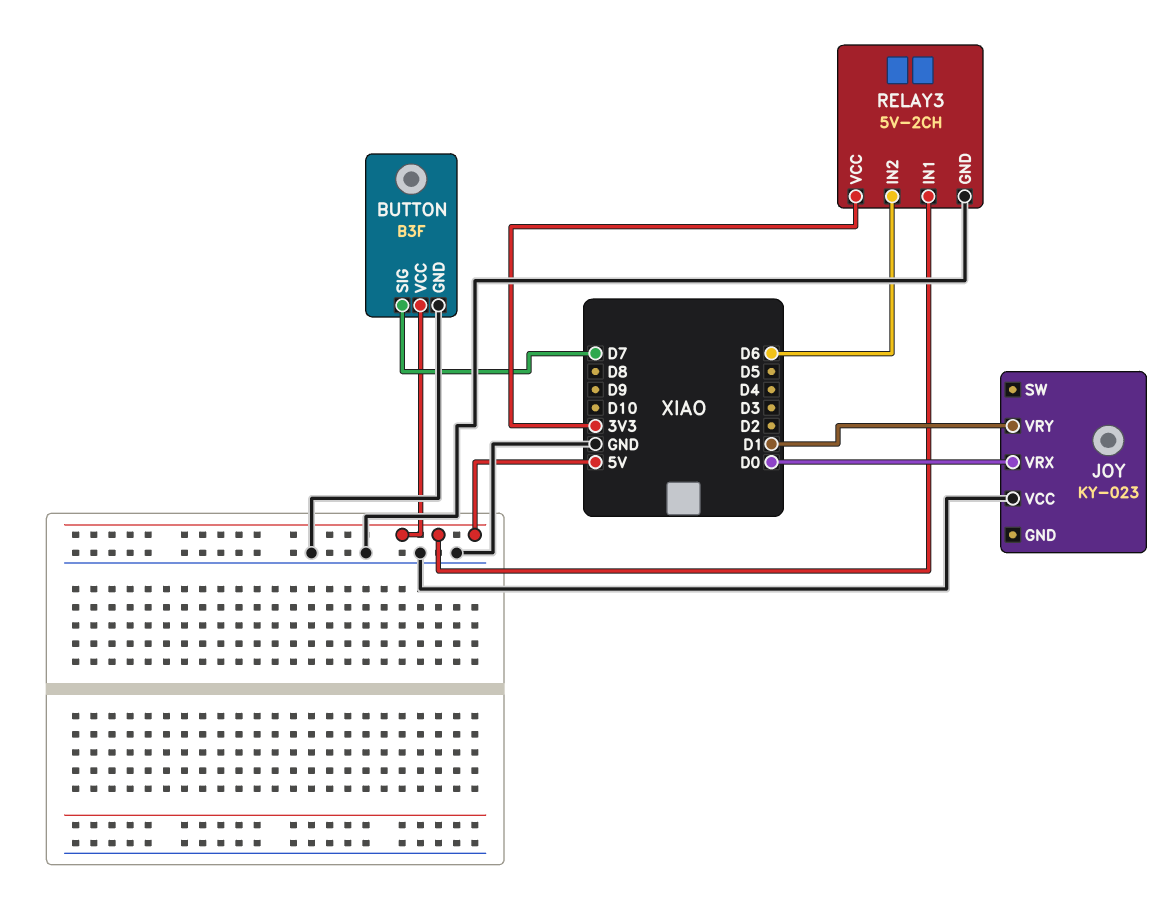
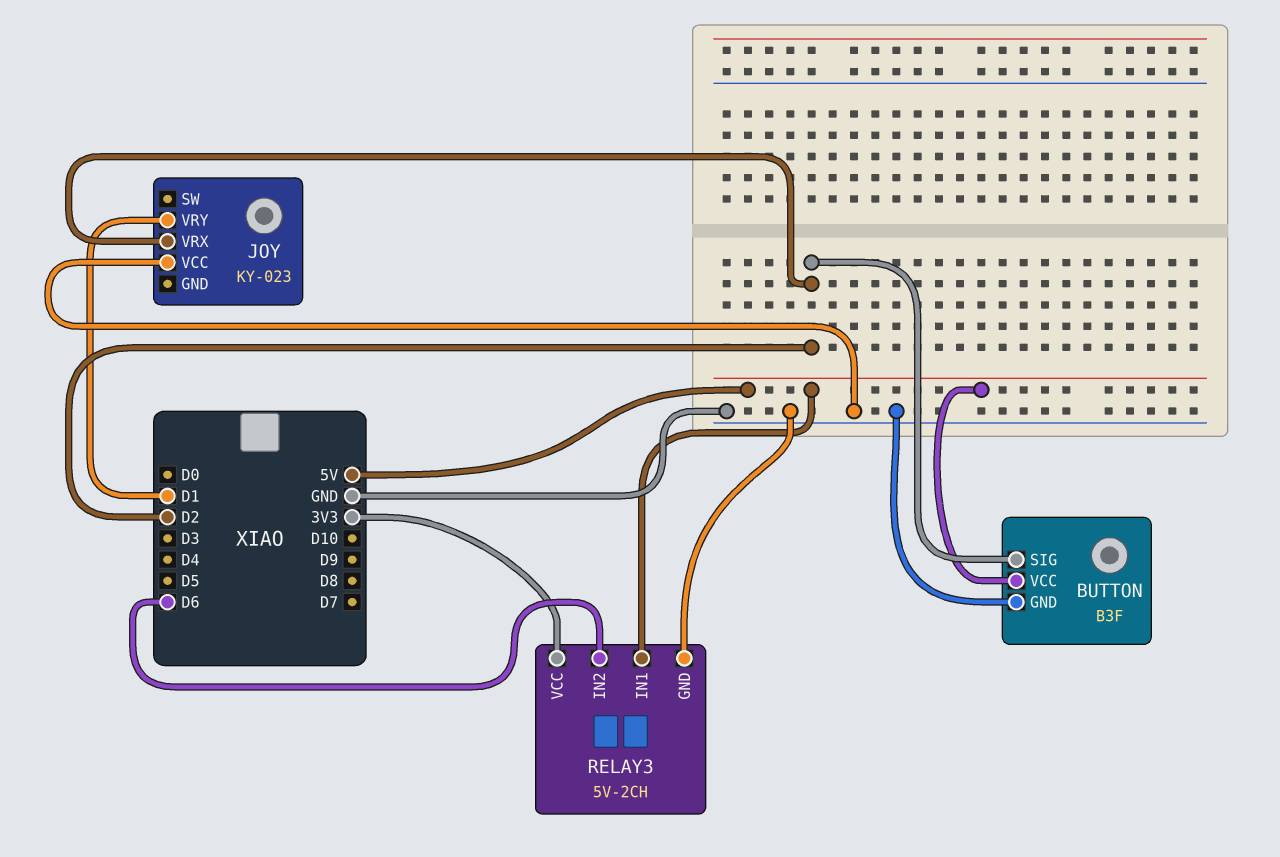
BUTTON pin SIG: D7 -> D2
JOY pin VRX: D0 -> D2

